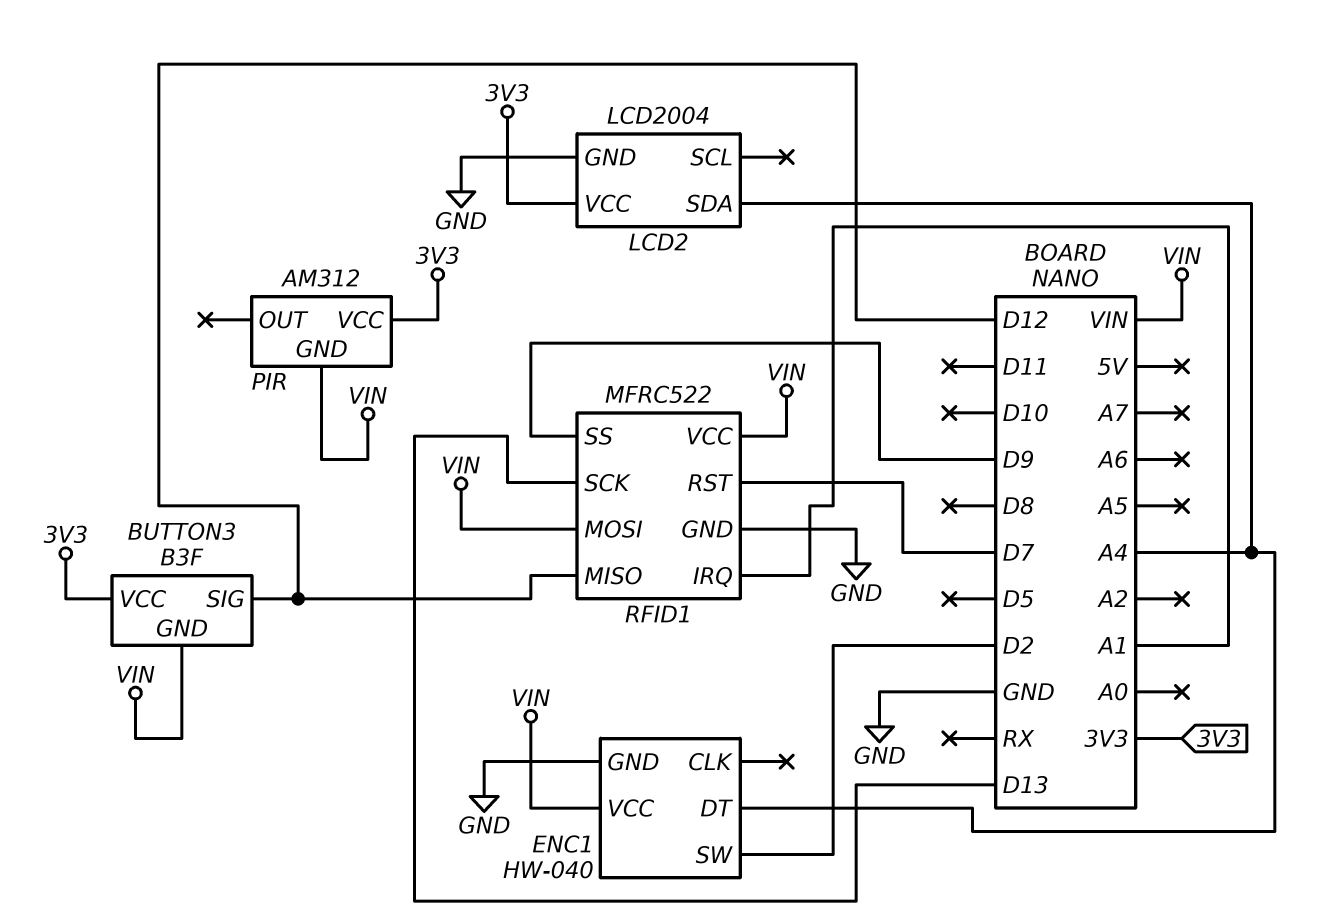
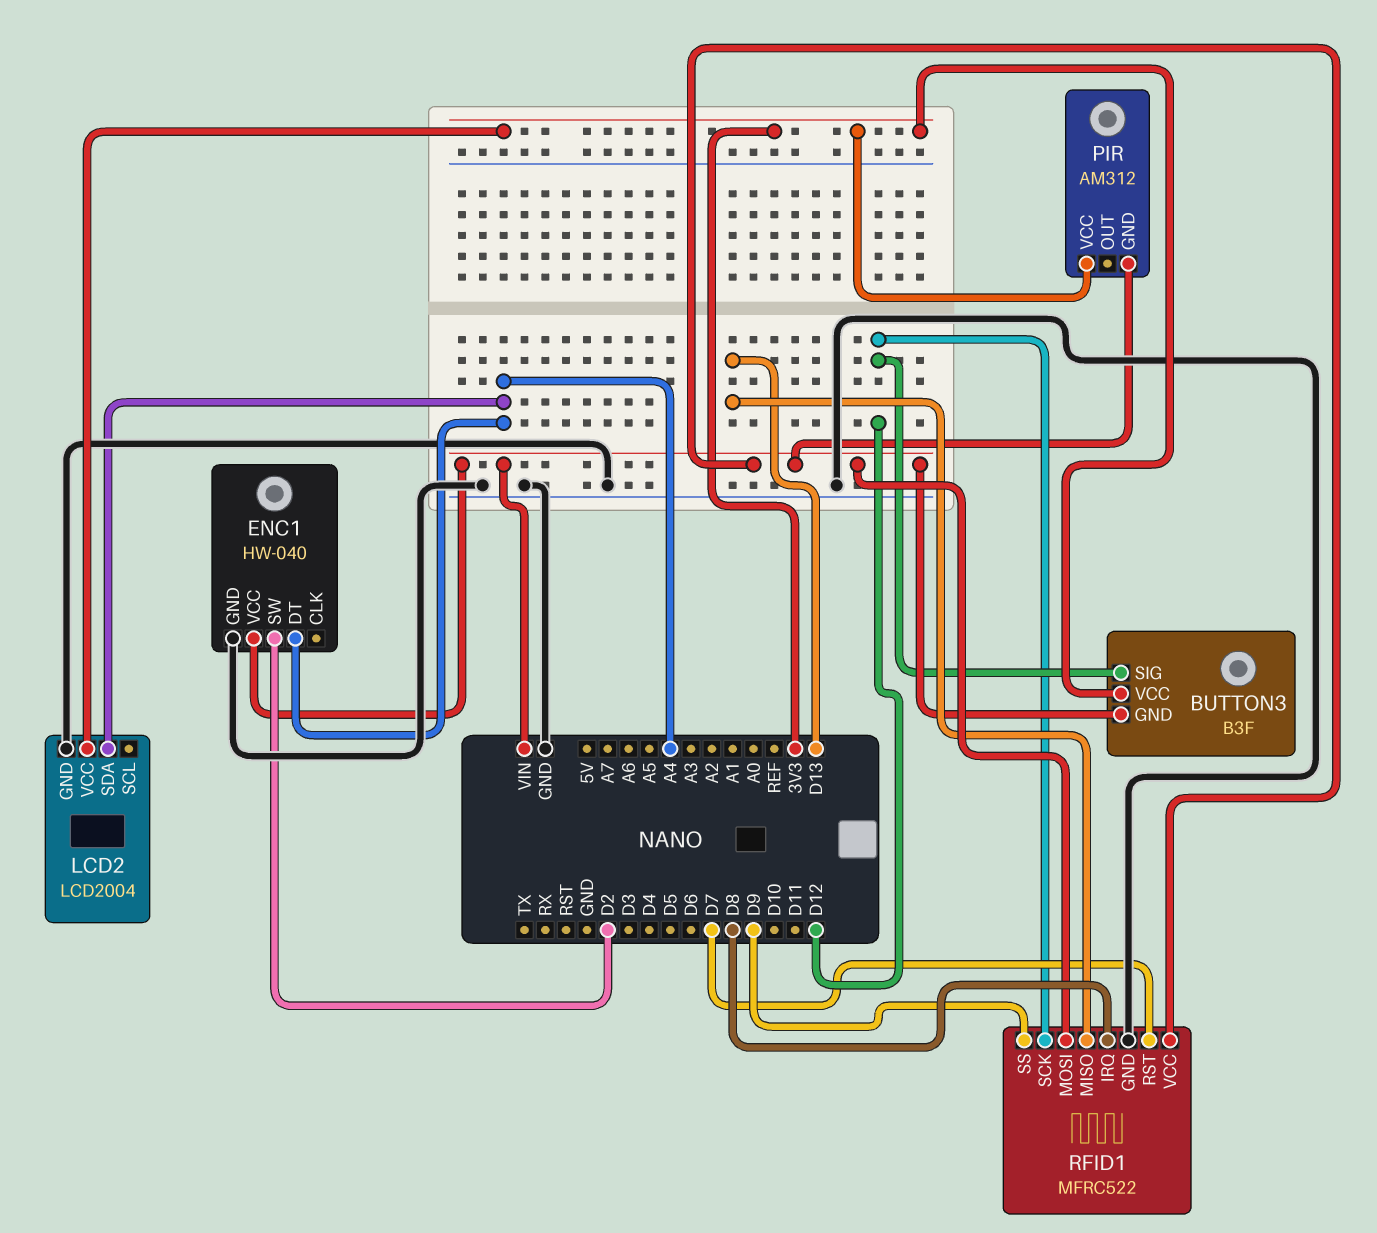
RFID1 pin IRQ: A1 -> D8
RFID1 pin MISO: D12 -> D13
RFID1 pin SCK: D13 -> D12

